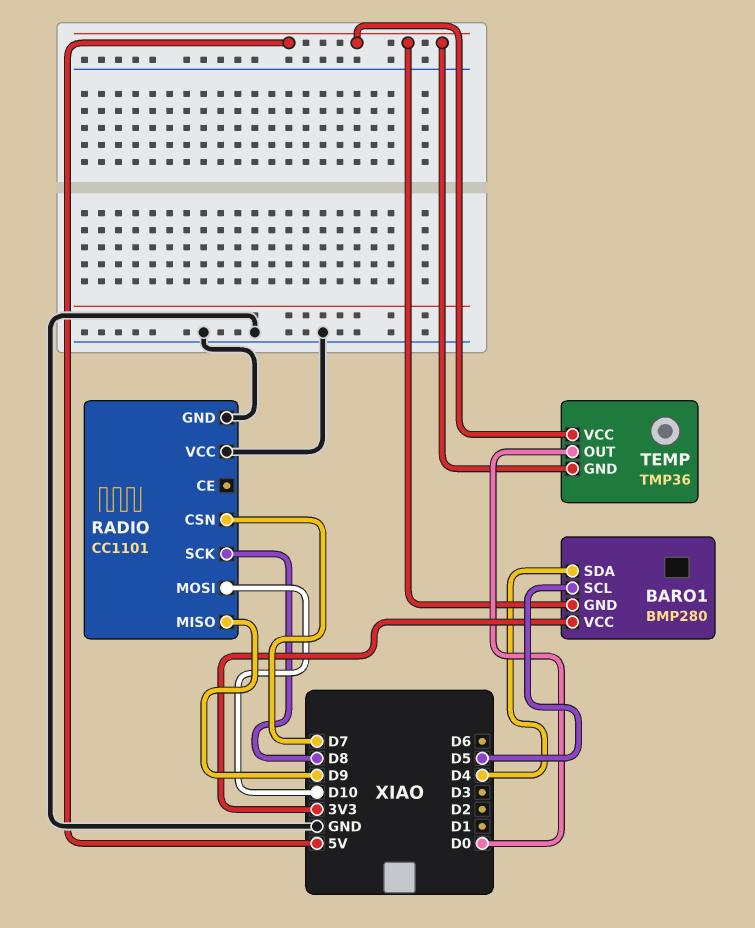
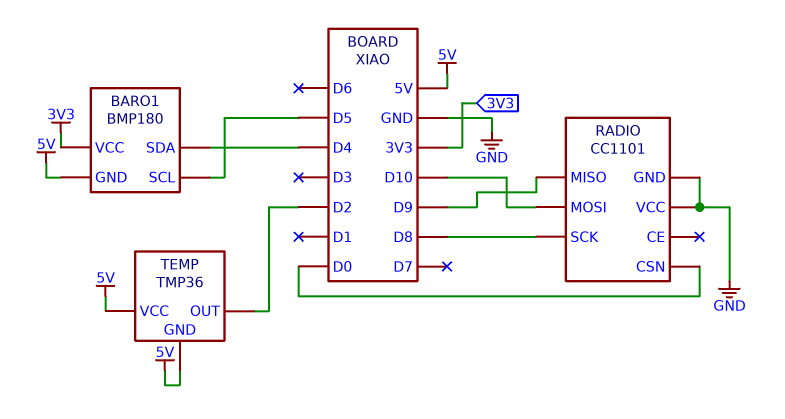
BARO1: BMP280 -> BMP180
RADIO pin CSN: D7 -> D0
TEMP pin OUT: D0 -> D2

